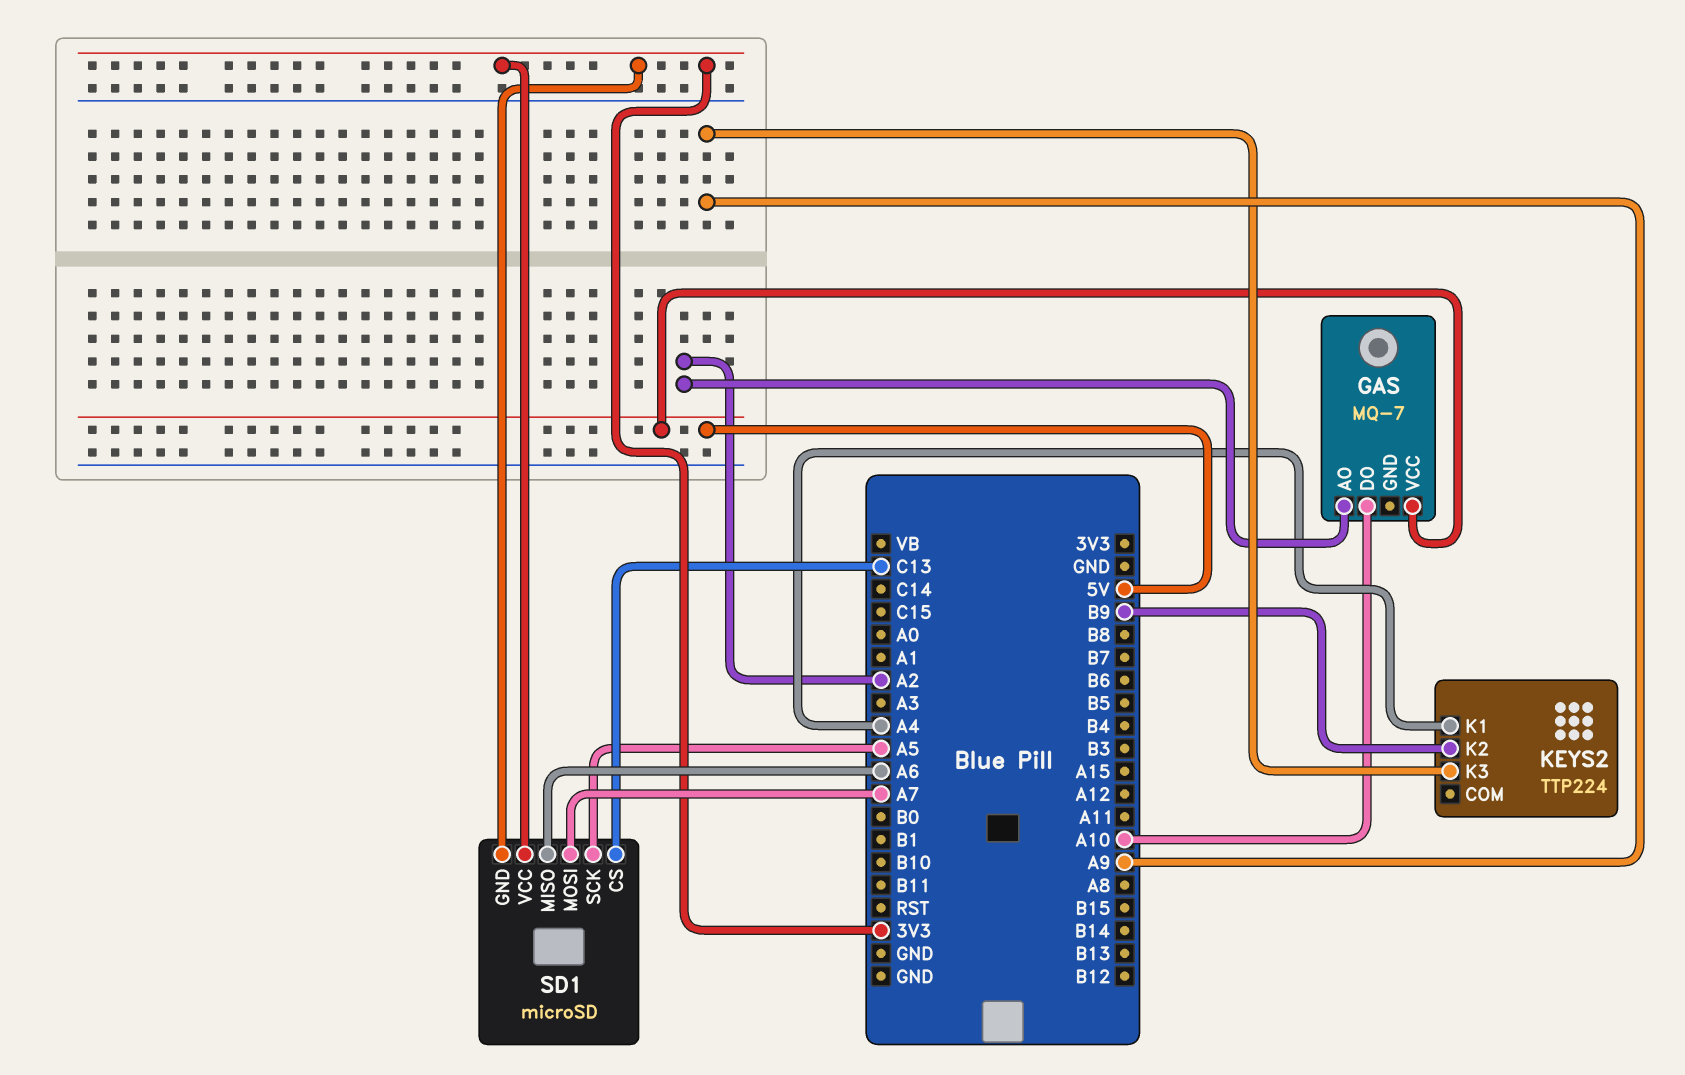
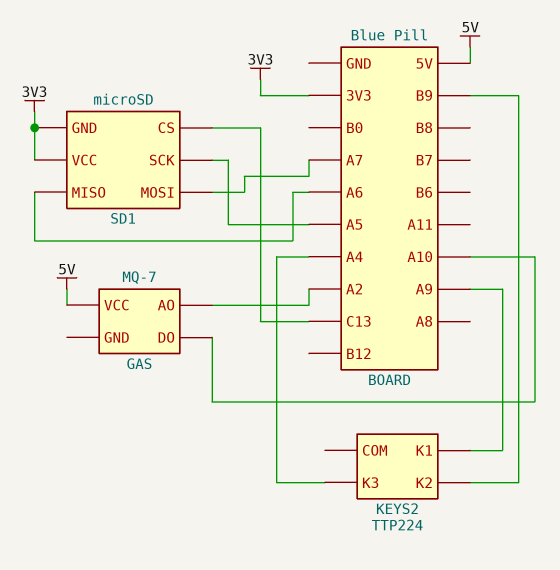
KEYS2 pin K1: A4 -> A9
KEYS2 pin K3: A9 -> A4

